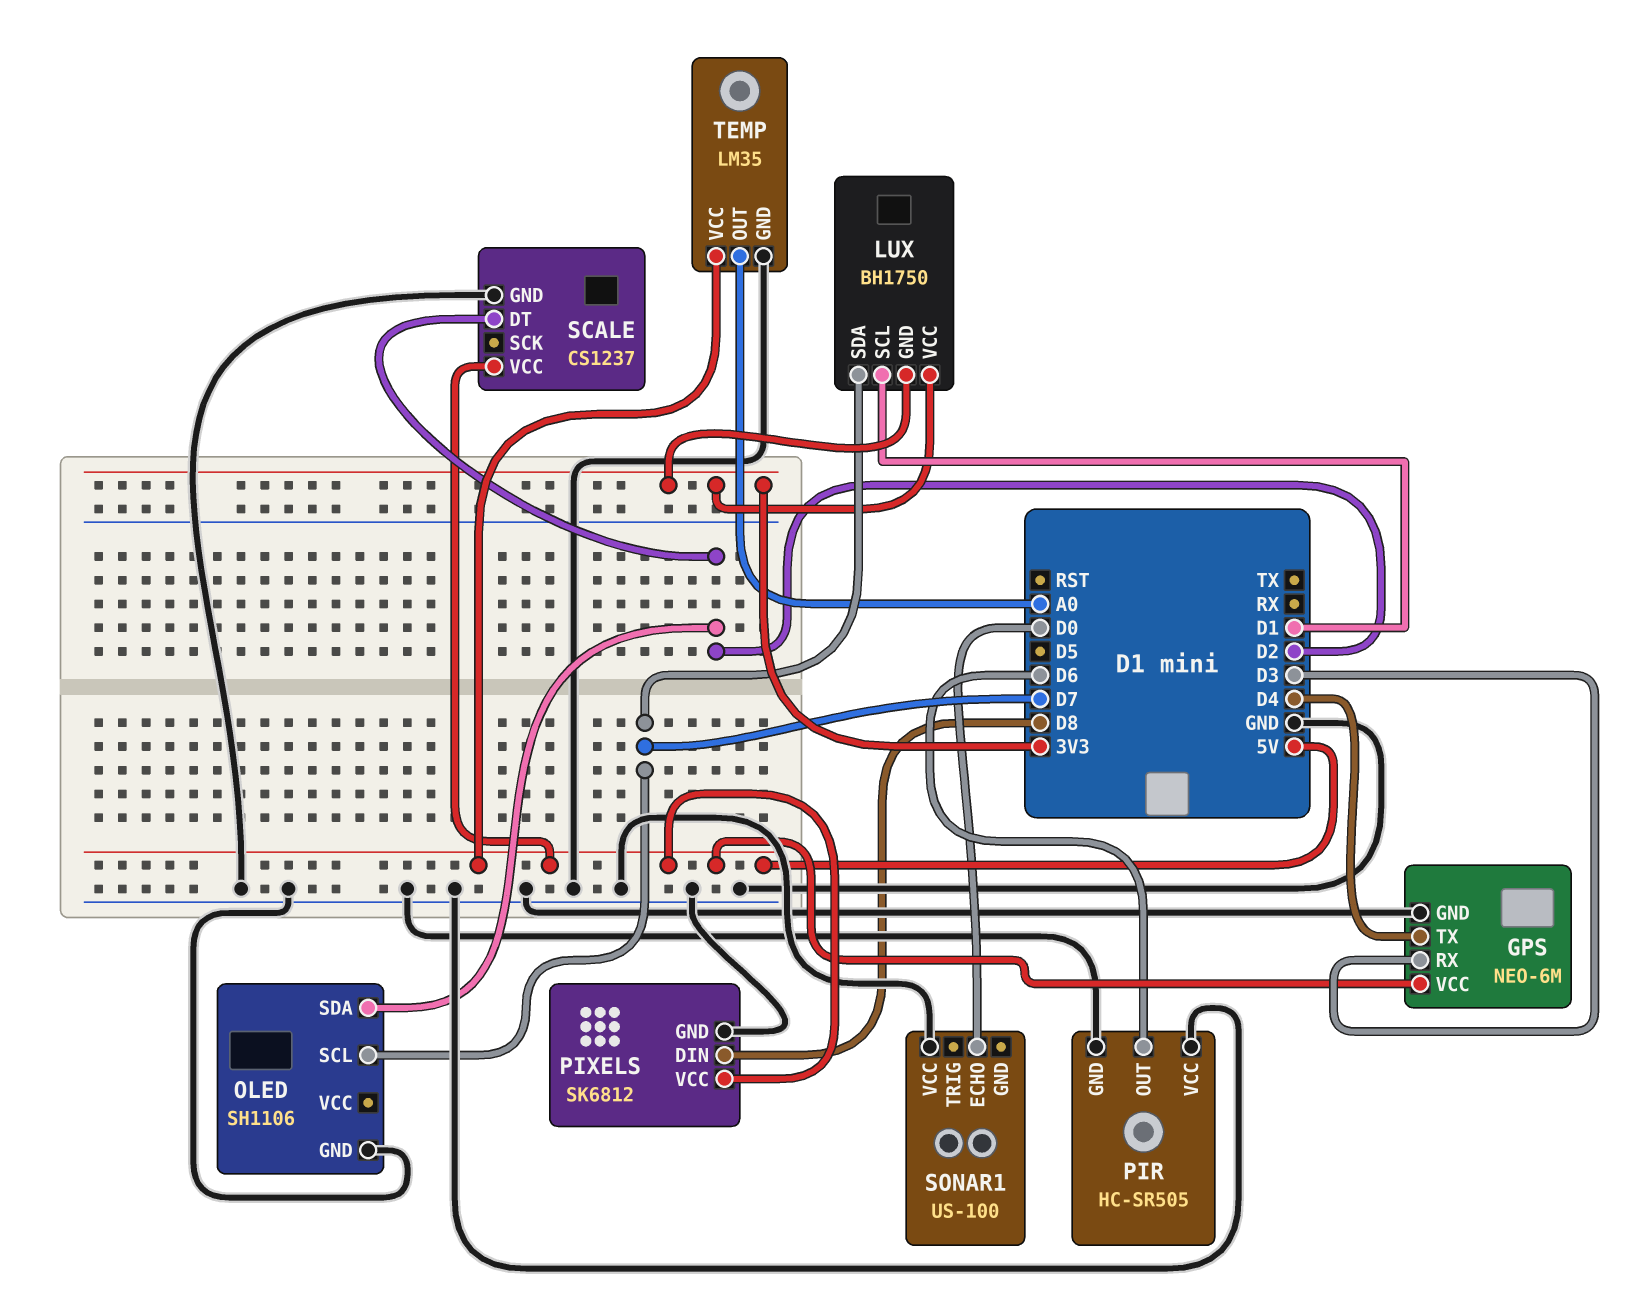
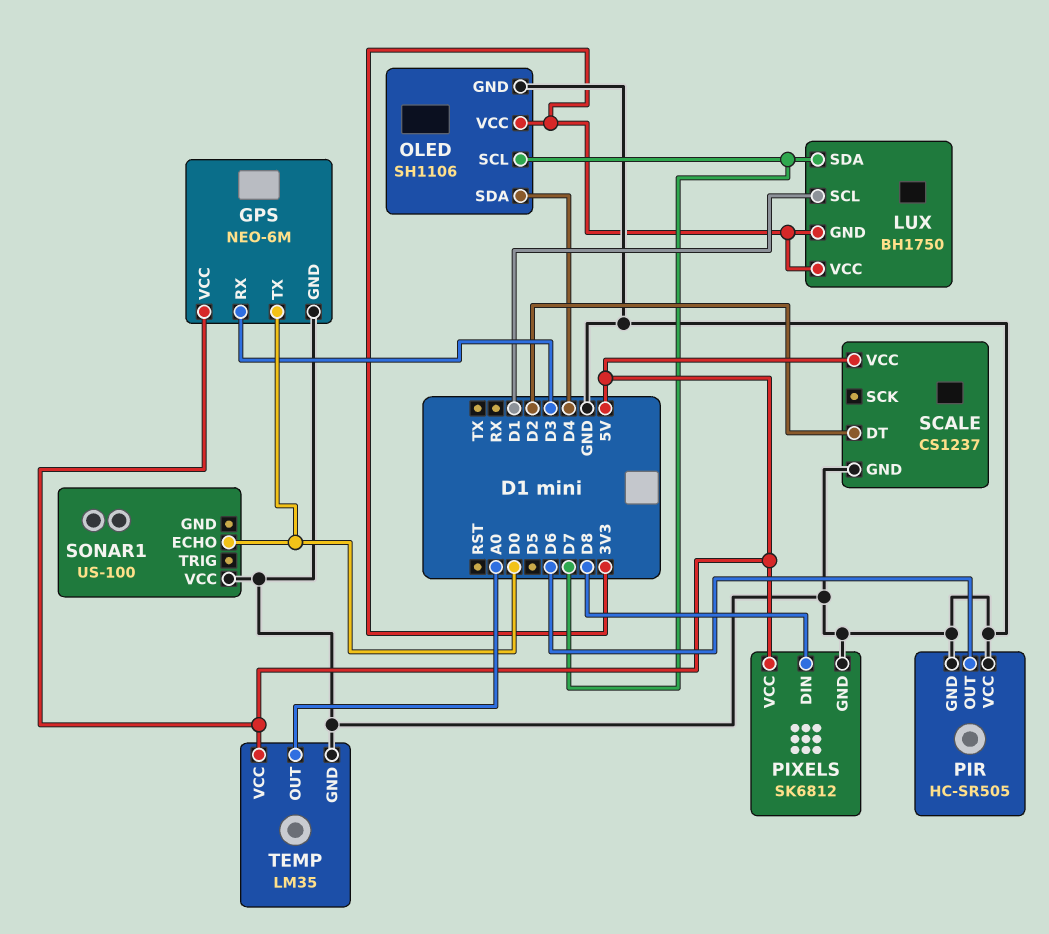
GPS pin TX: D4 -> D0
OLED pin SDA: D2 -> D4
OLED pin VCC: none -> 3V3

